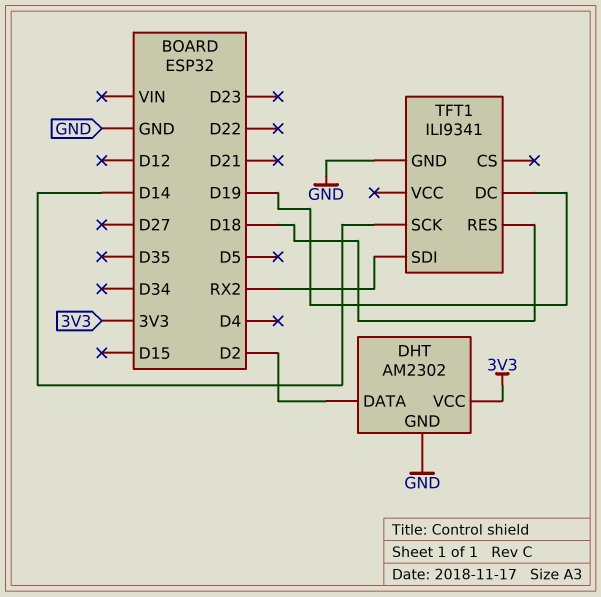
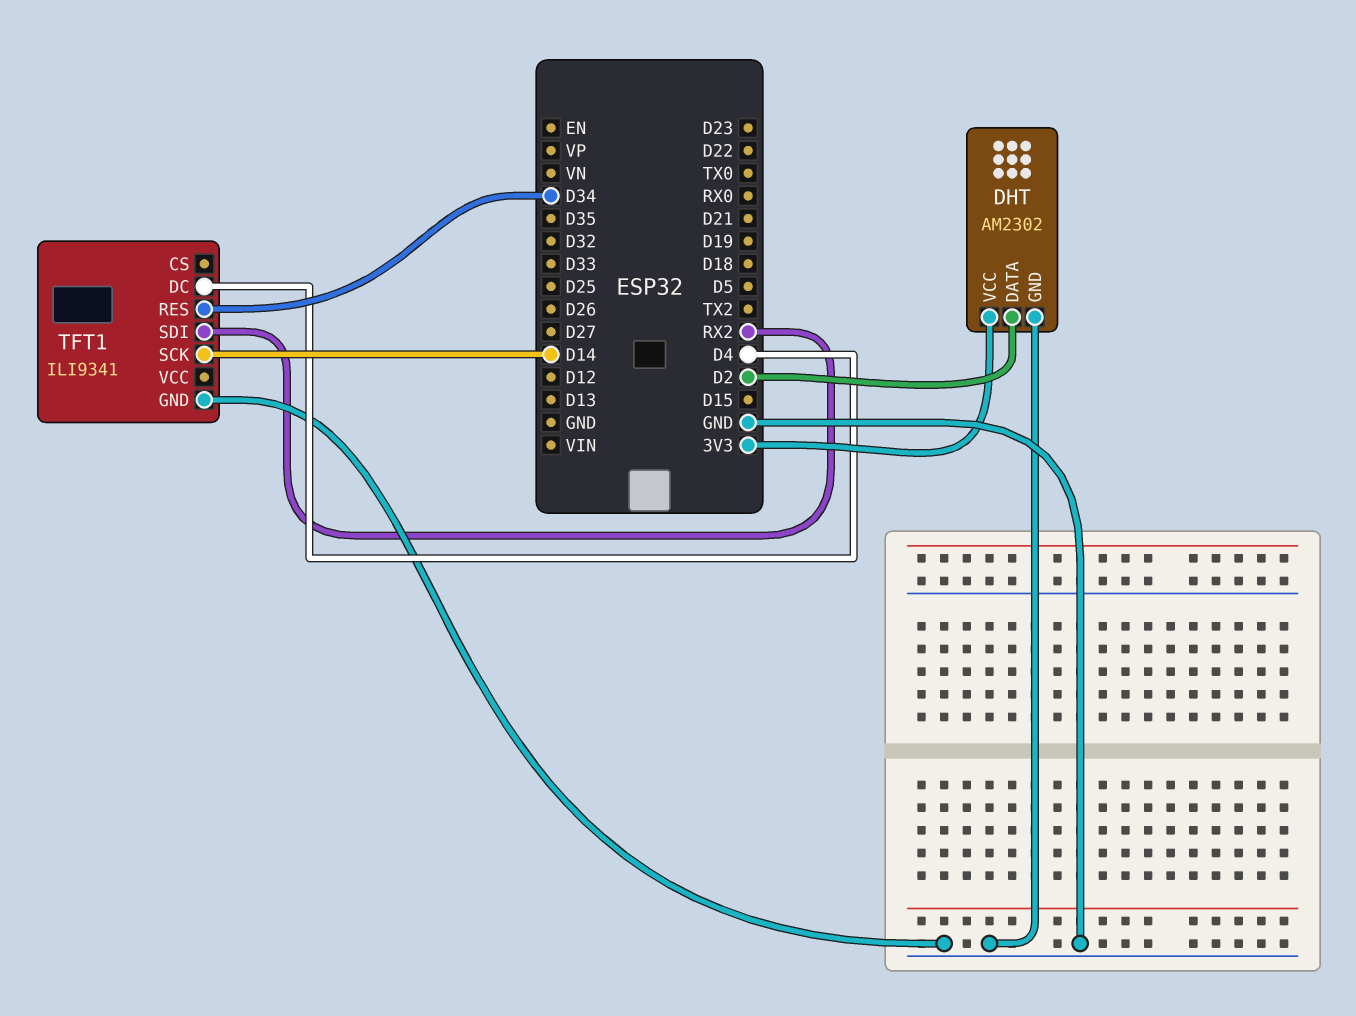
TFT1 pin DC: D19 -> D4
TFT1 pin RES: D18 -> D34

